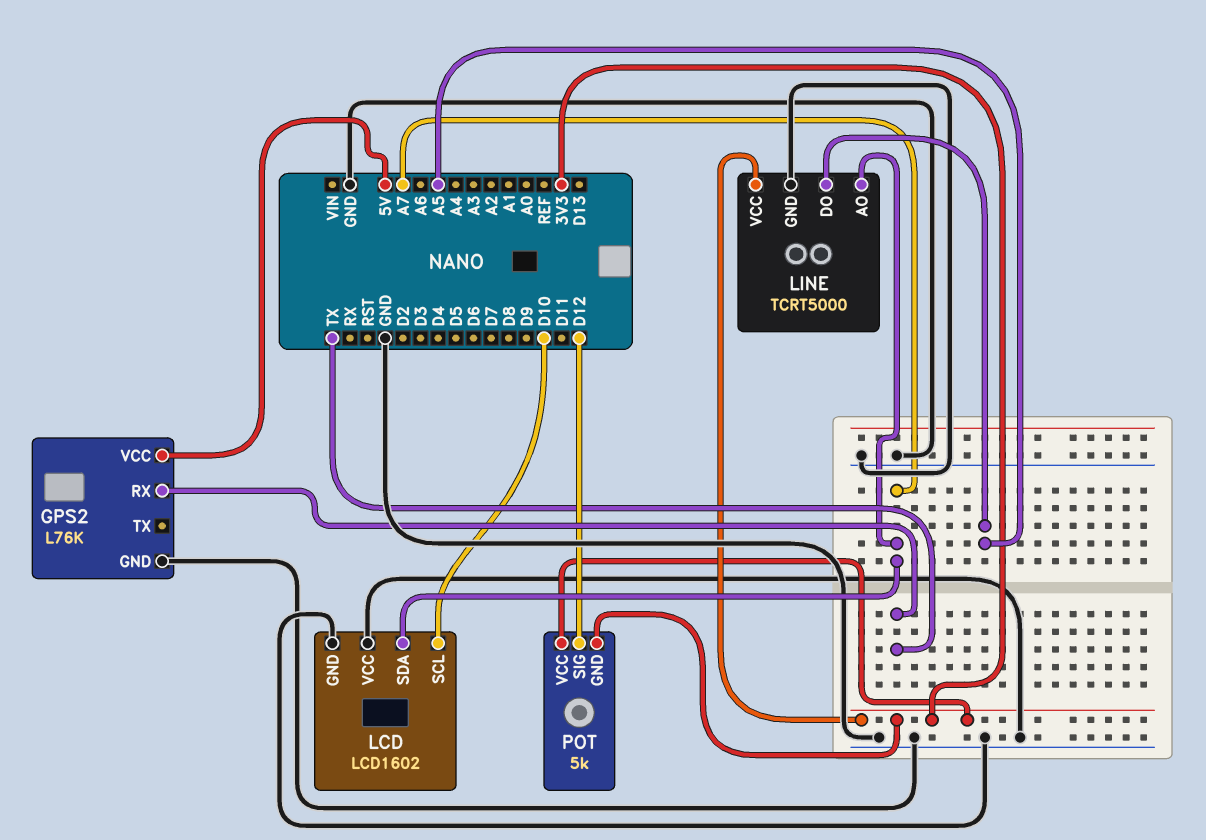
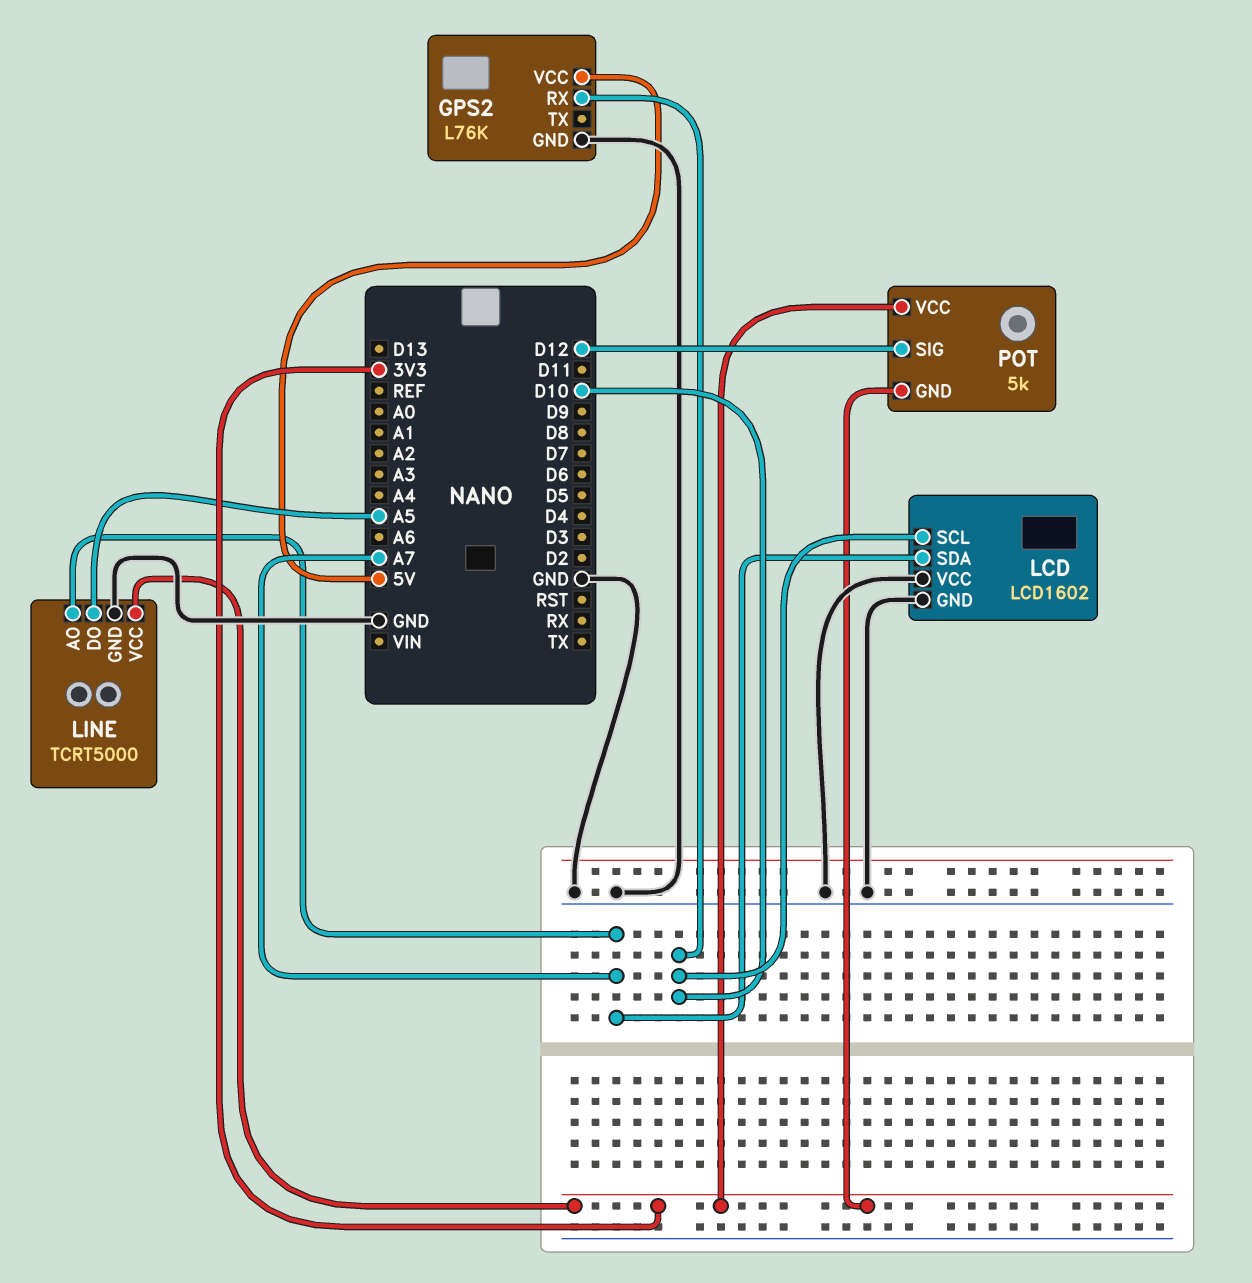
GPS2 pin RX: TX -> D10

